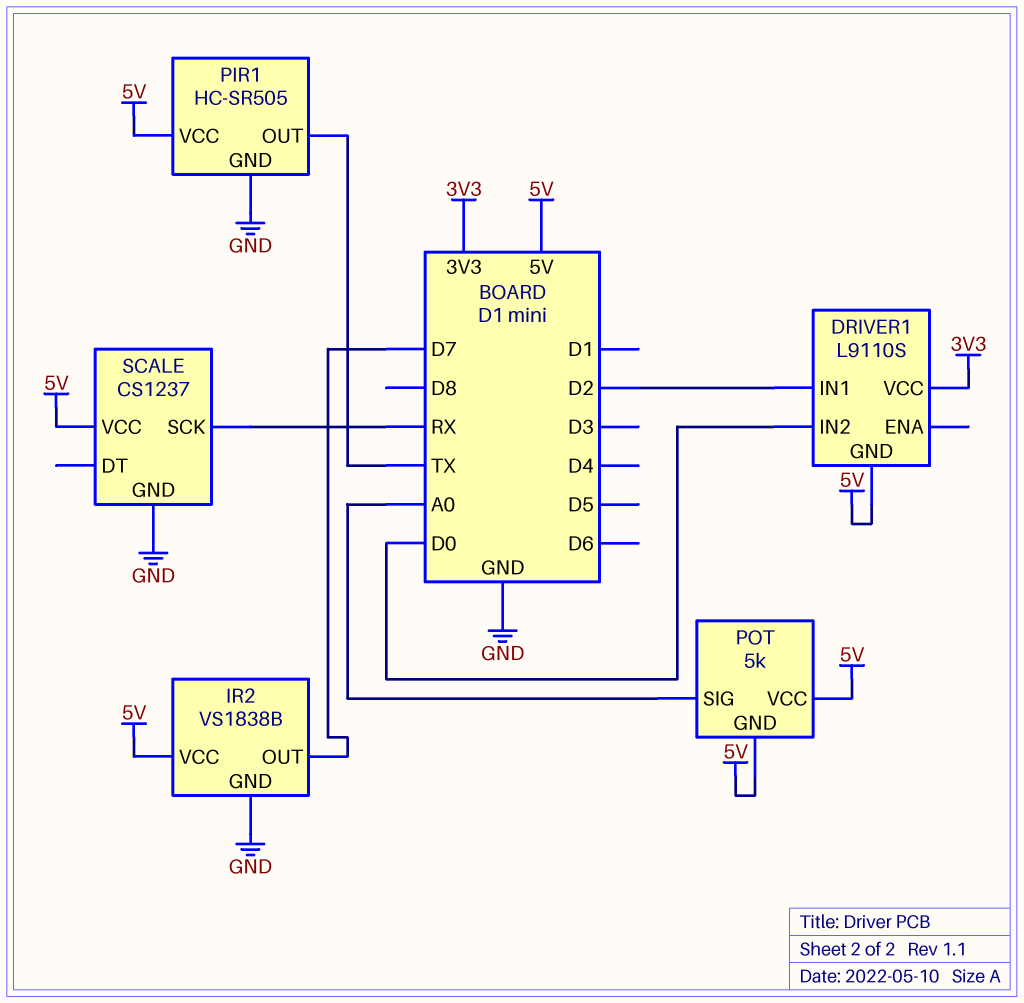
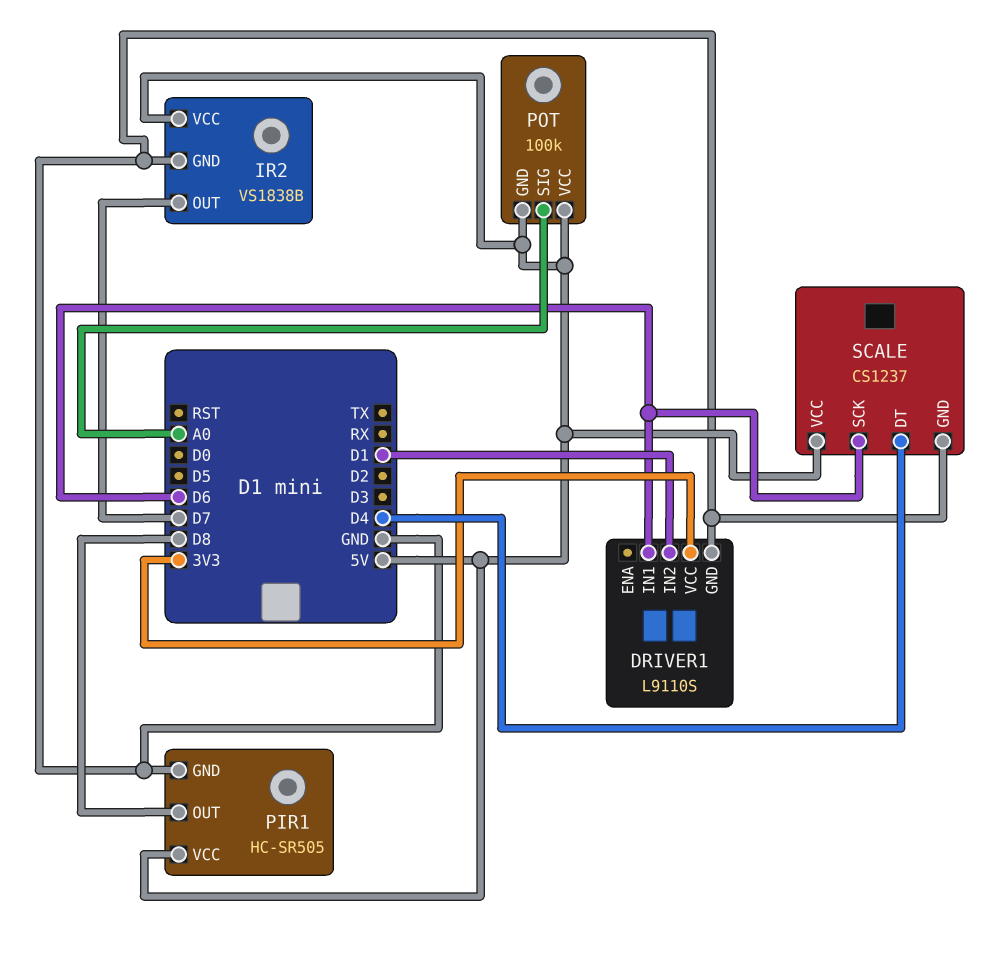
DRIVER1 pin GND: 5V -> GND
DRIVER1 pin IN1: D2 -> D6
DRIVER1 pin IN2: D0 -> D1
PIR1 pin OUT: TX -> D8
POT: 5k -> 100k
SCALE pin DT: none -> D4
SCALE pin SCK: RX -> D6

